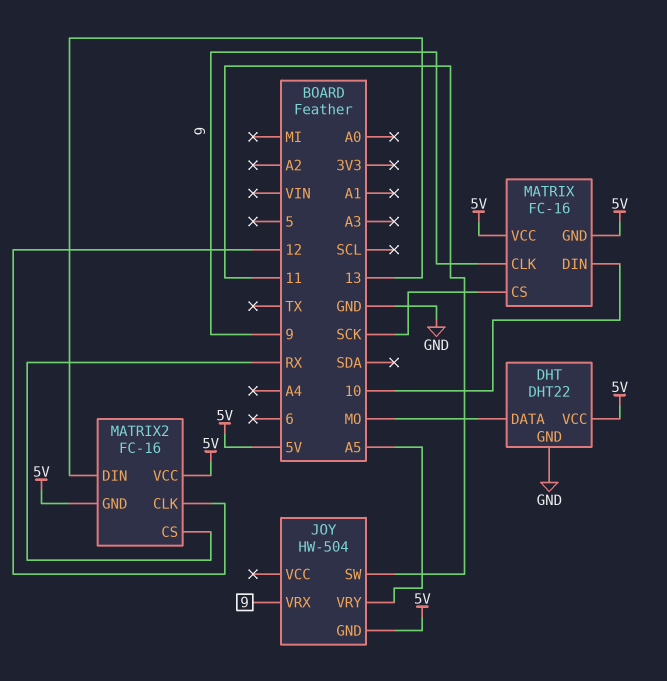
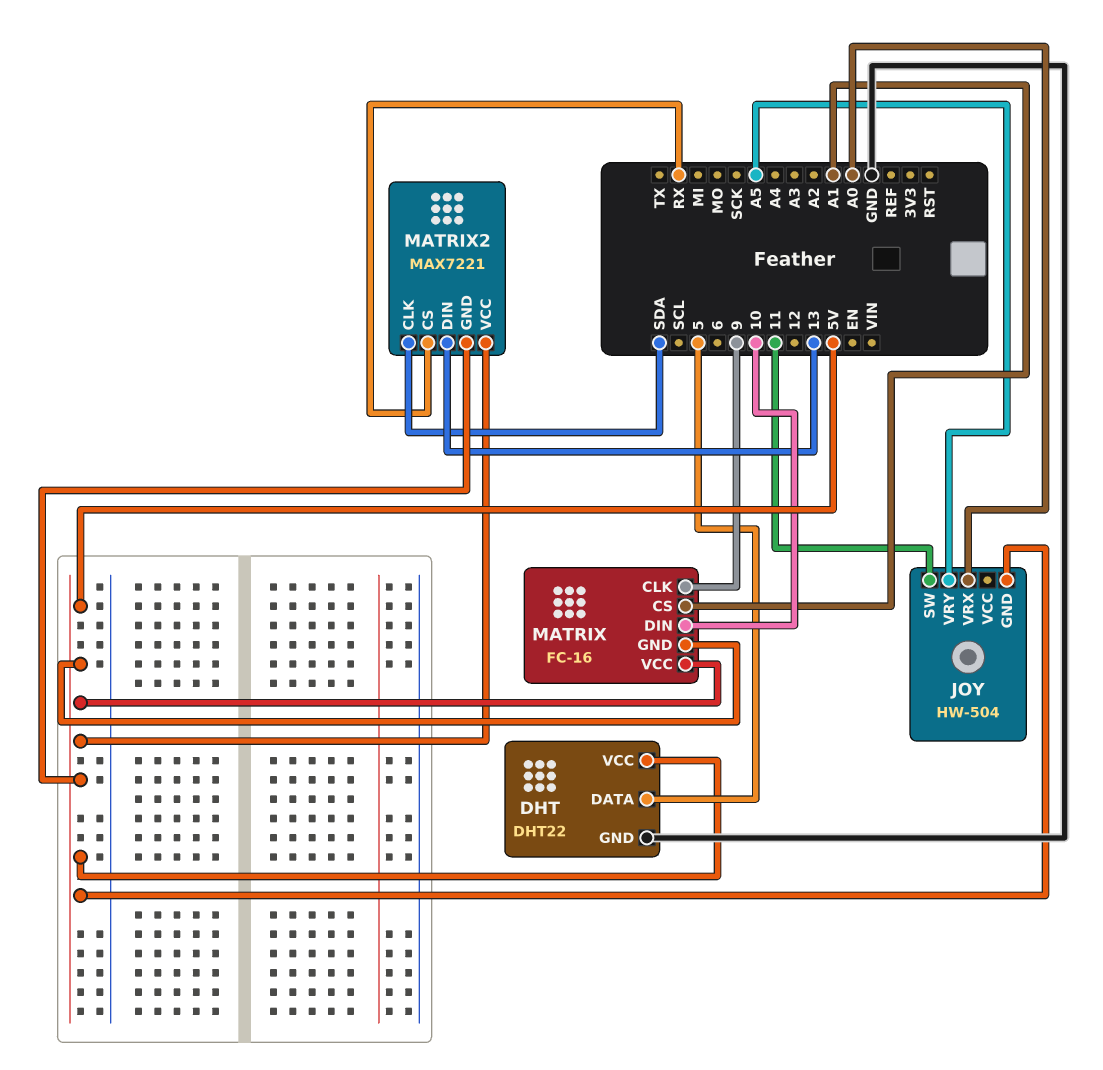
DHT pin DATA: MO -> 5
JOY pin VRX: 9 -> A0
MATRIX pin CS: SCK -> A1
MATRIX2: FC-16 -> MAX7221
MATRIX2 pin CLK: 12 -> SDA

